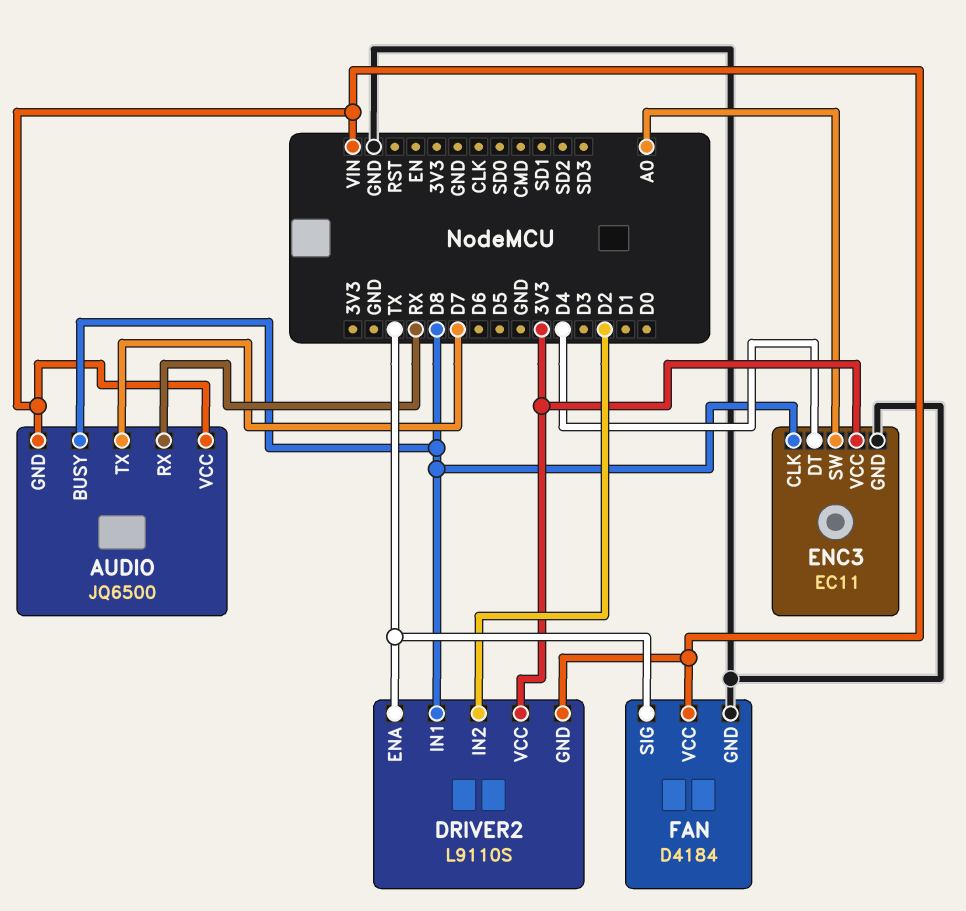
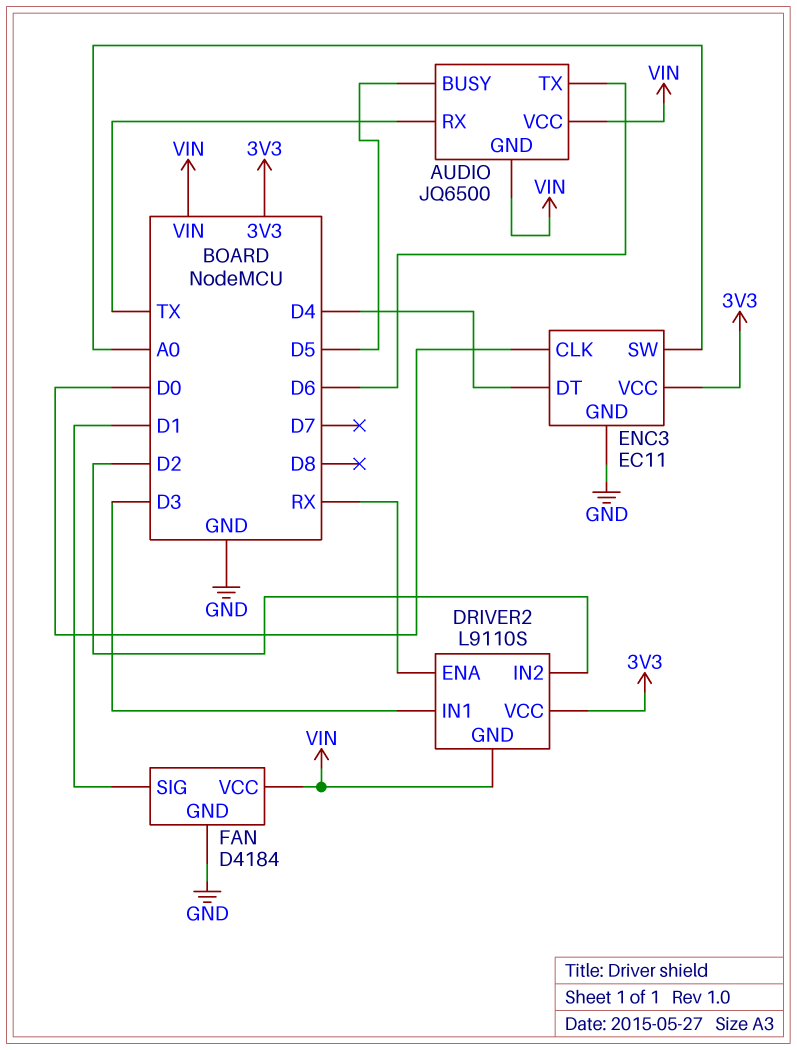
AUDIO pin BUSY: D8 -> D5
AUDIO pin RX: RX -> TX
AUDIO pin TX: D7 -> D6
DRIVER2 pin ENA: TX -> RX
DRIVER2 pin IN1: D8 -> D3
ENC3 pin CLK: D8 -> D0
FAN pin SIG: TX -> D1

